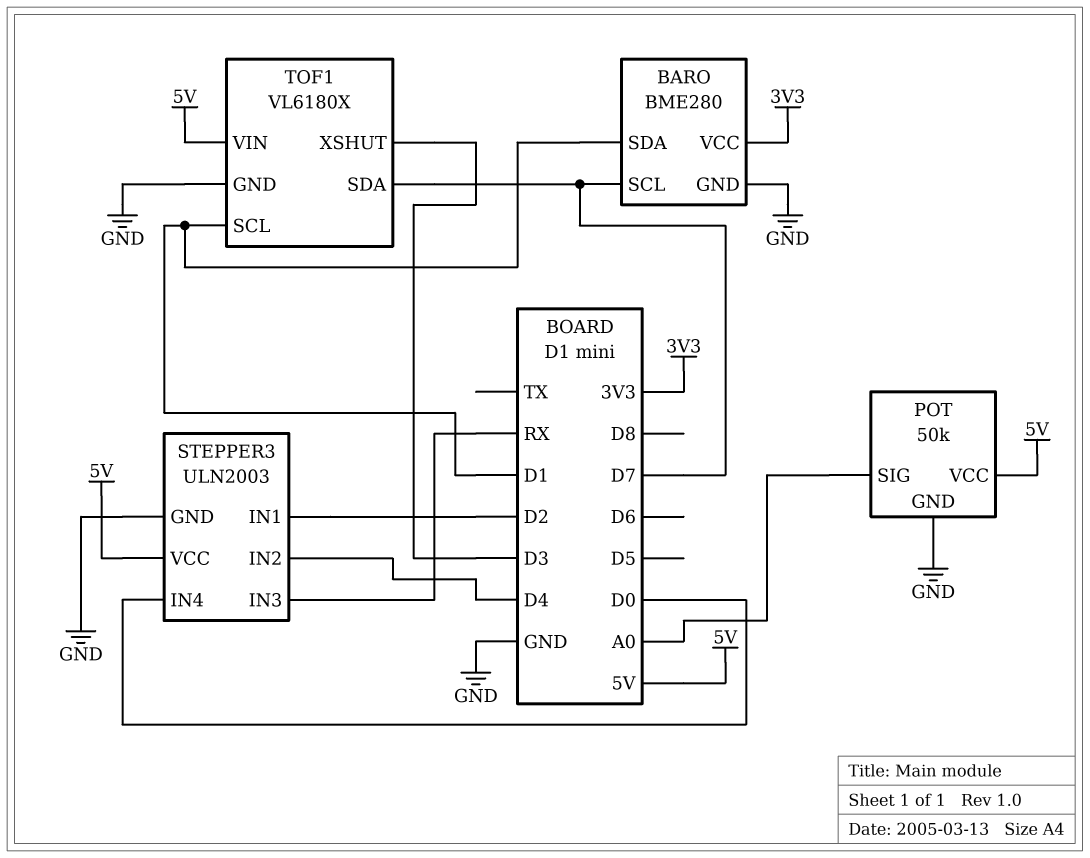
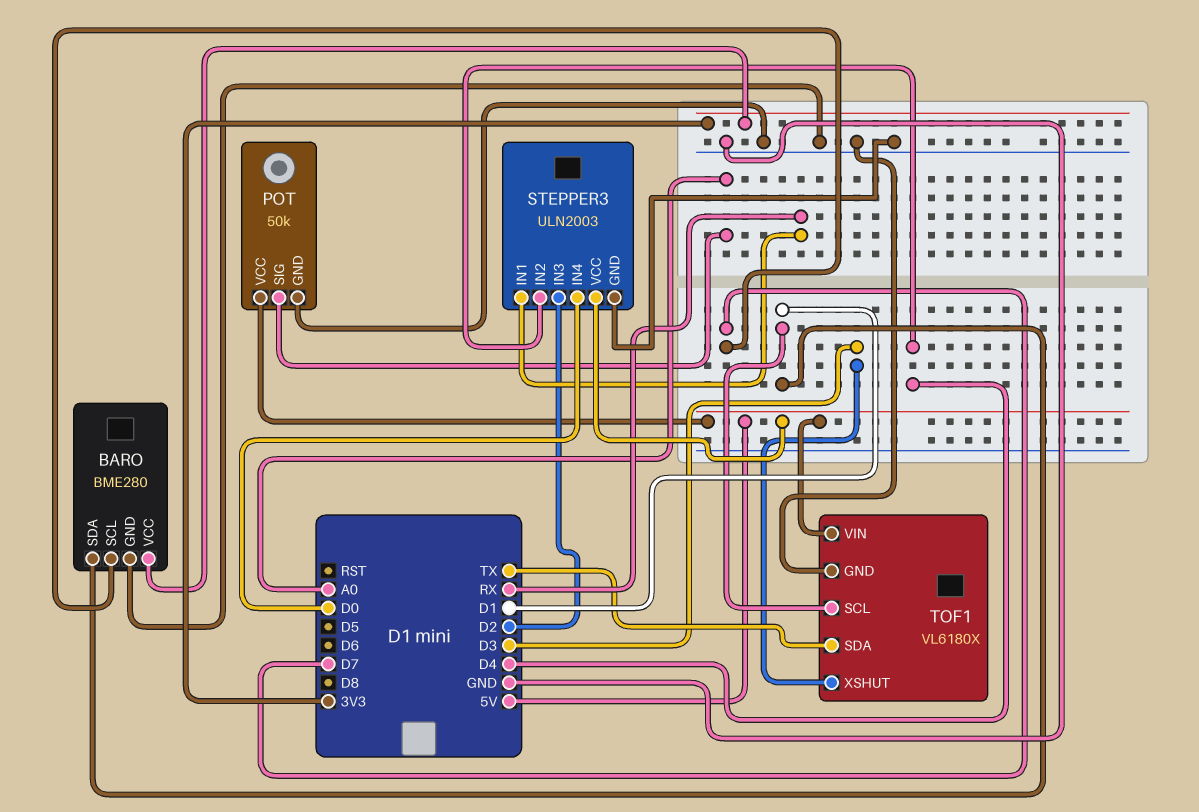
STEPPER3 pin IN1: D2 -> RX
STEPPER3 pin IN3: RX -> D2
TOF1 pin SDA: D7 -> TX

